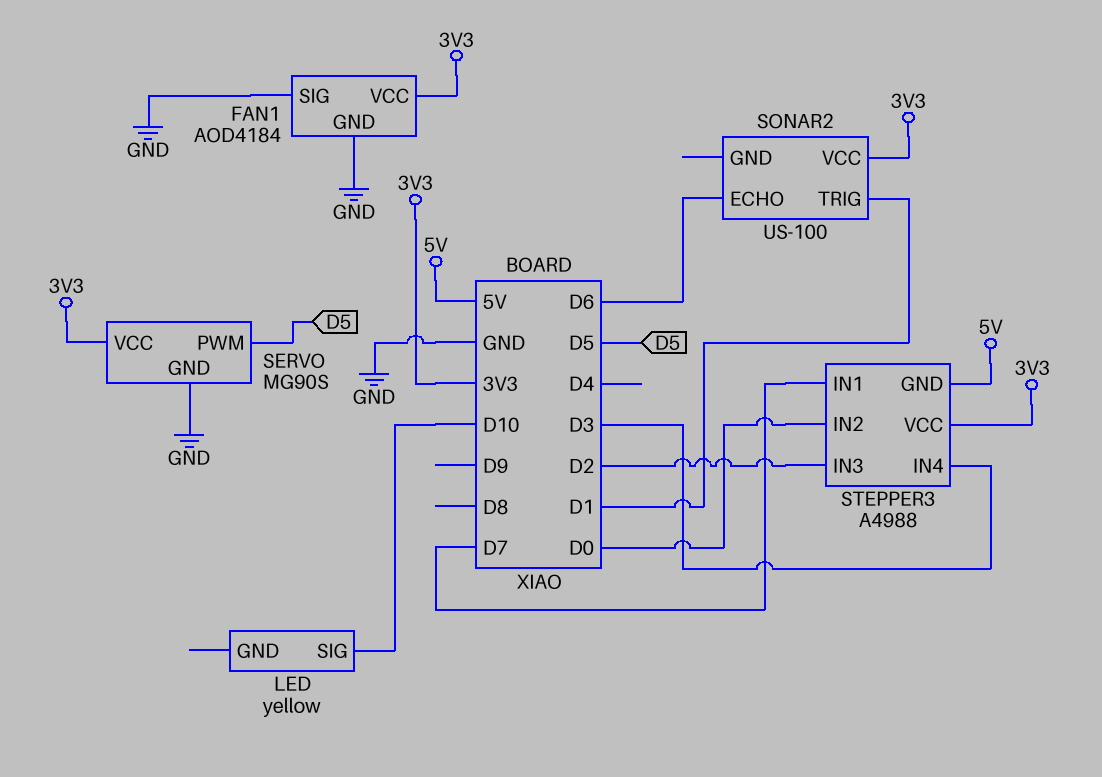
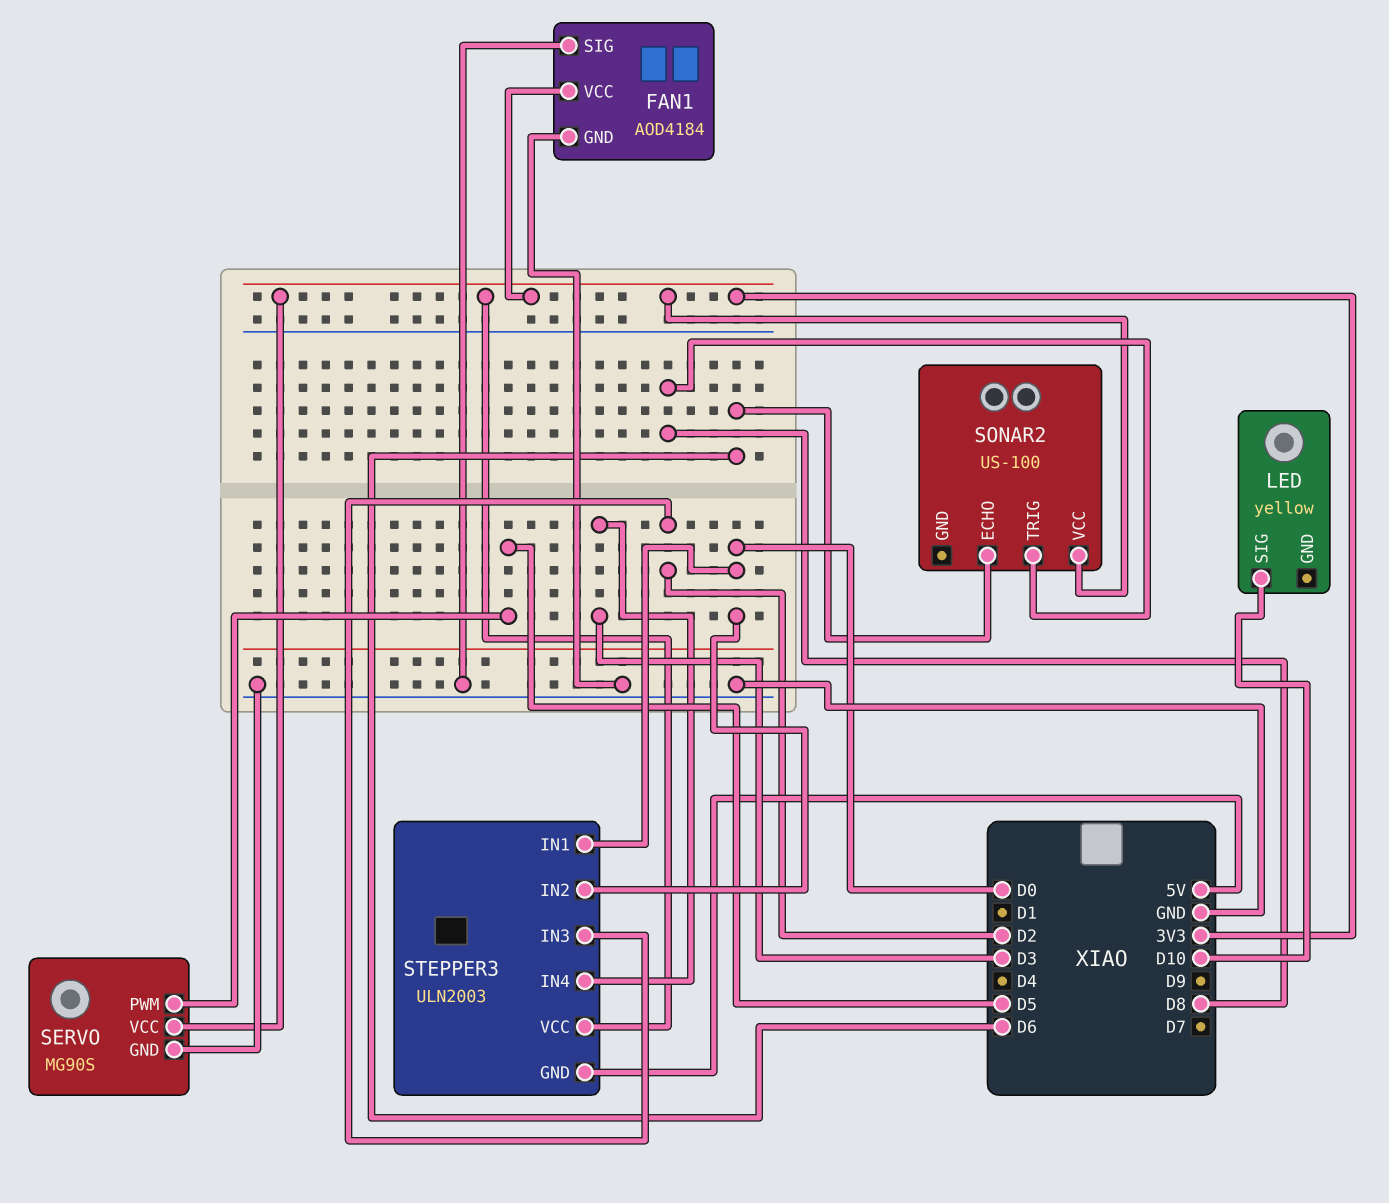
SONAR2 pin TRIG: D1 -> D8
STEPPER3: A4988 -> ULN2003
STEPPER3 pin IN1: D7 -> D0

